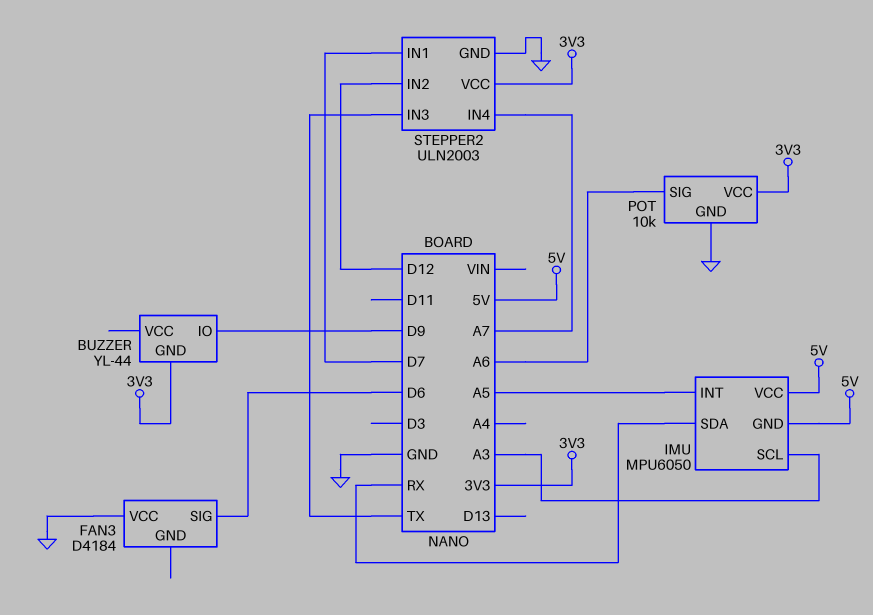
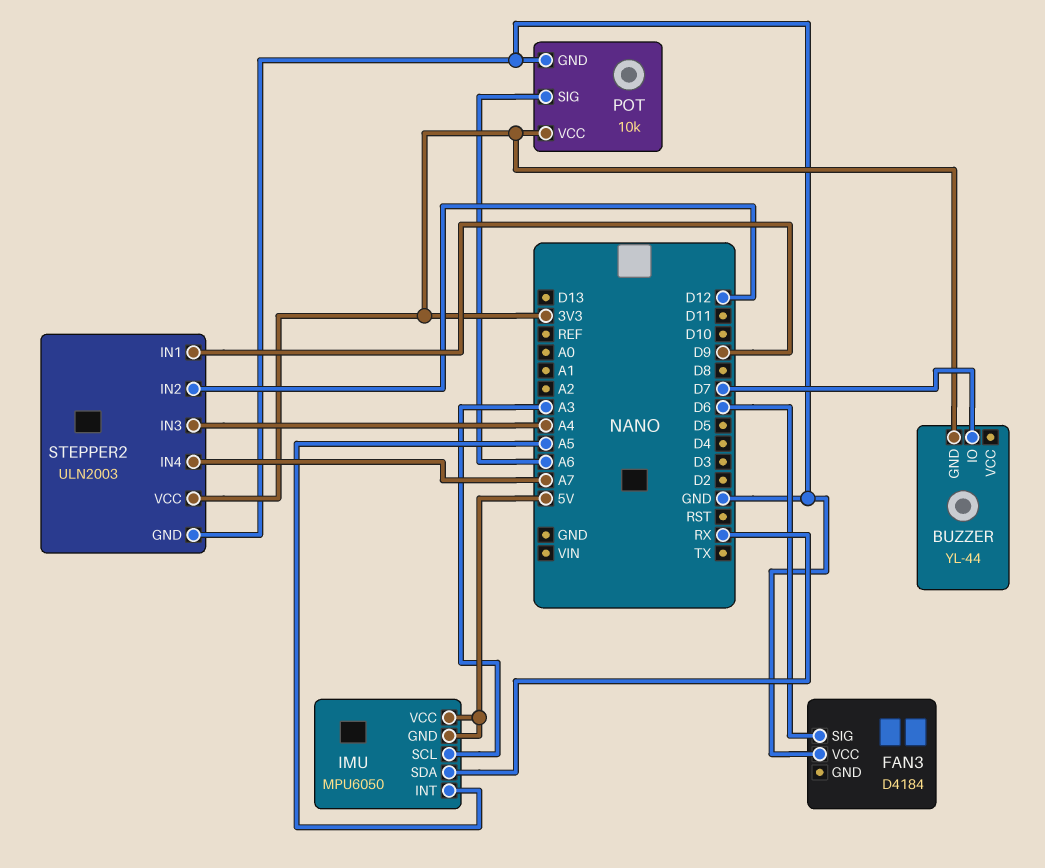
BUZZER pin IO: D9 -> D7
STEPPER2 pin IN1: D7 -> D9
STEPPER2 pin IN3: TX -> A4

